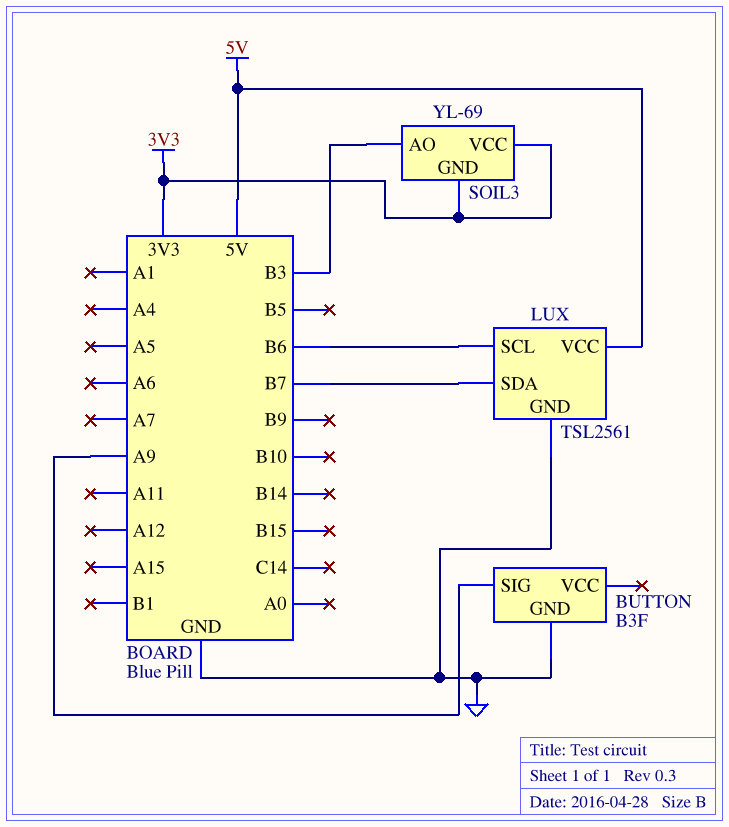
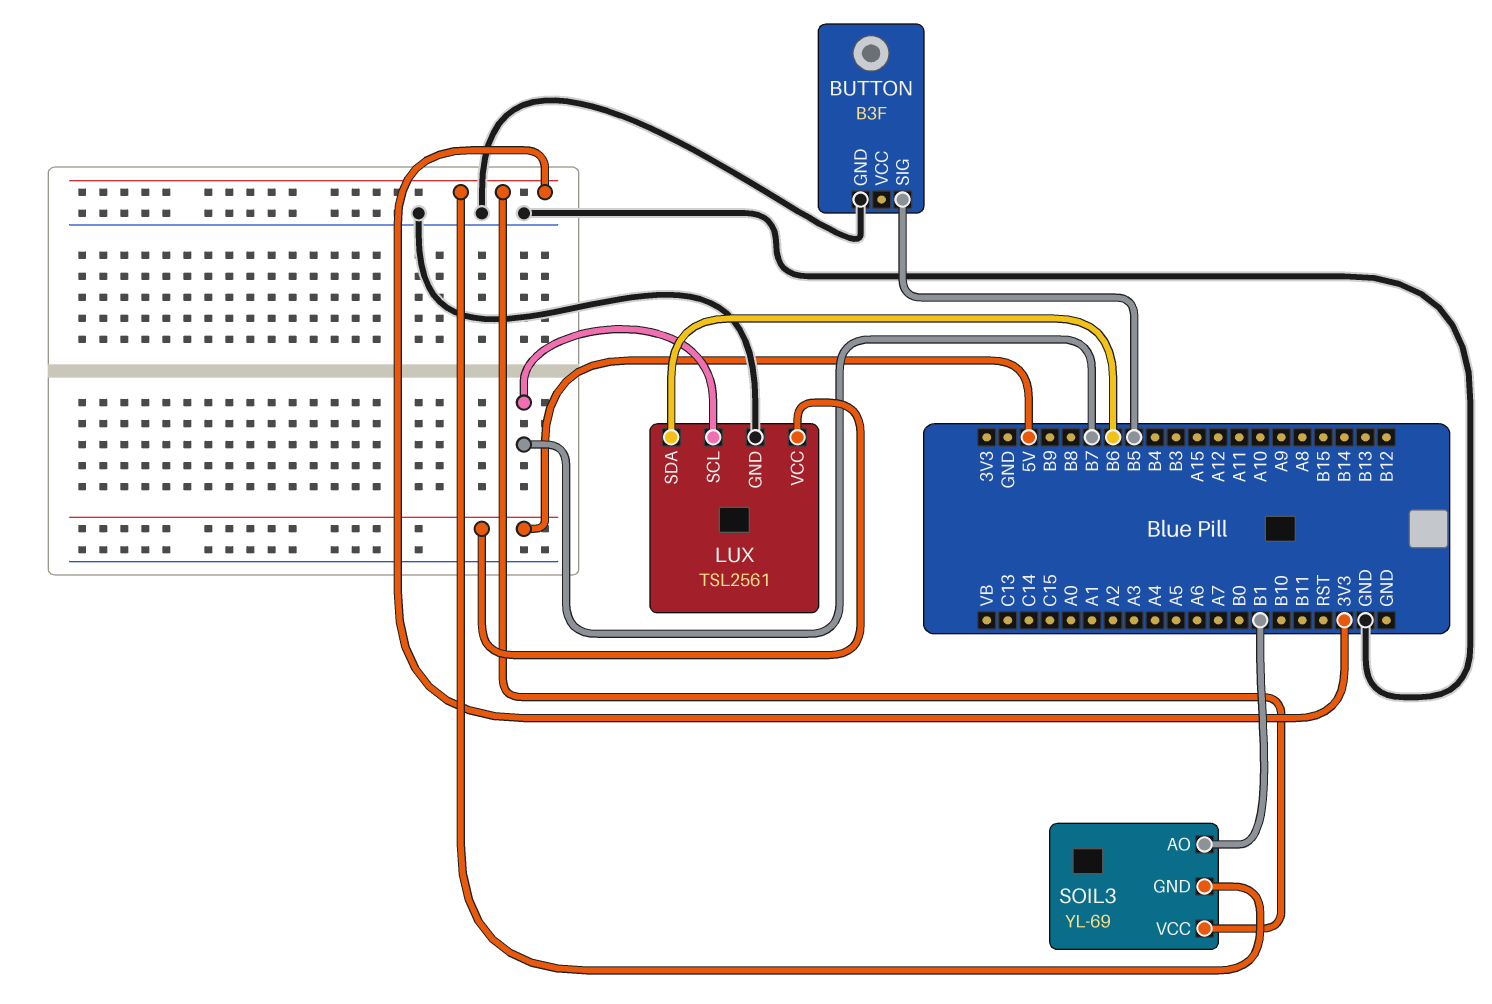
BUTTON pin SIG: A9 -> B5
LUX pin SCL: B6 -> B7
LUX pin SDA: B7 -> B6
SOIL3 pin AO: B3 -> B1

